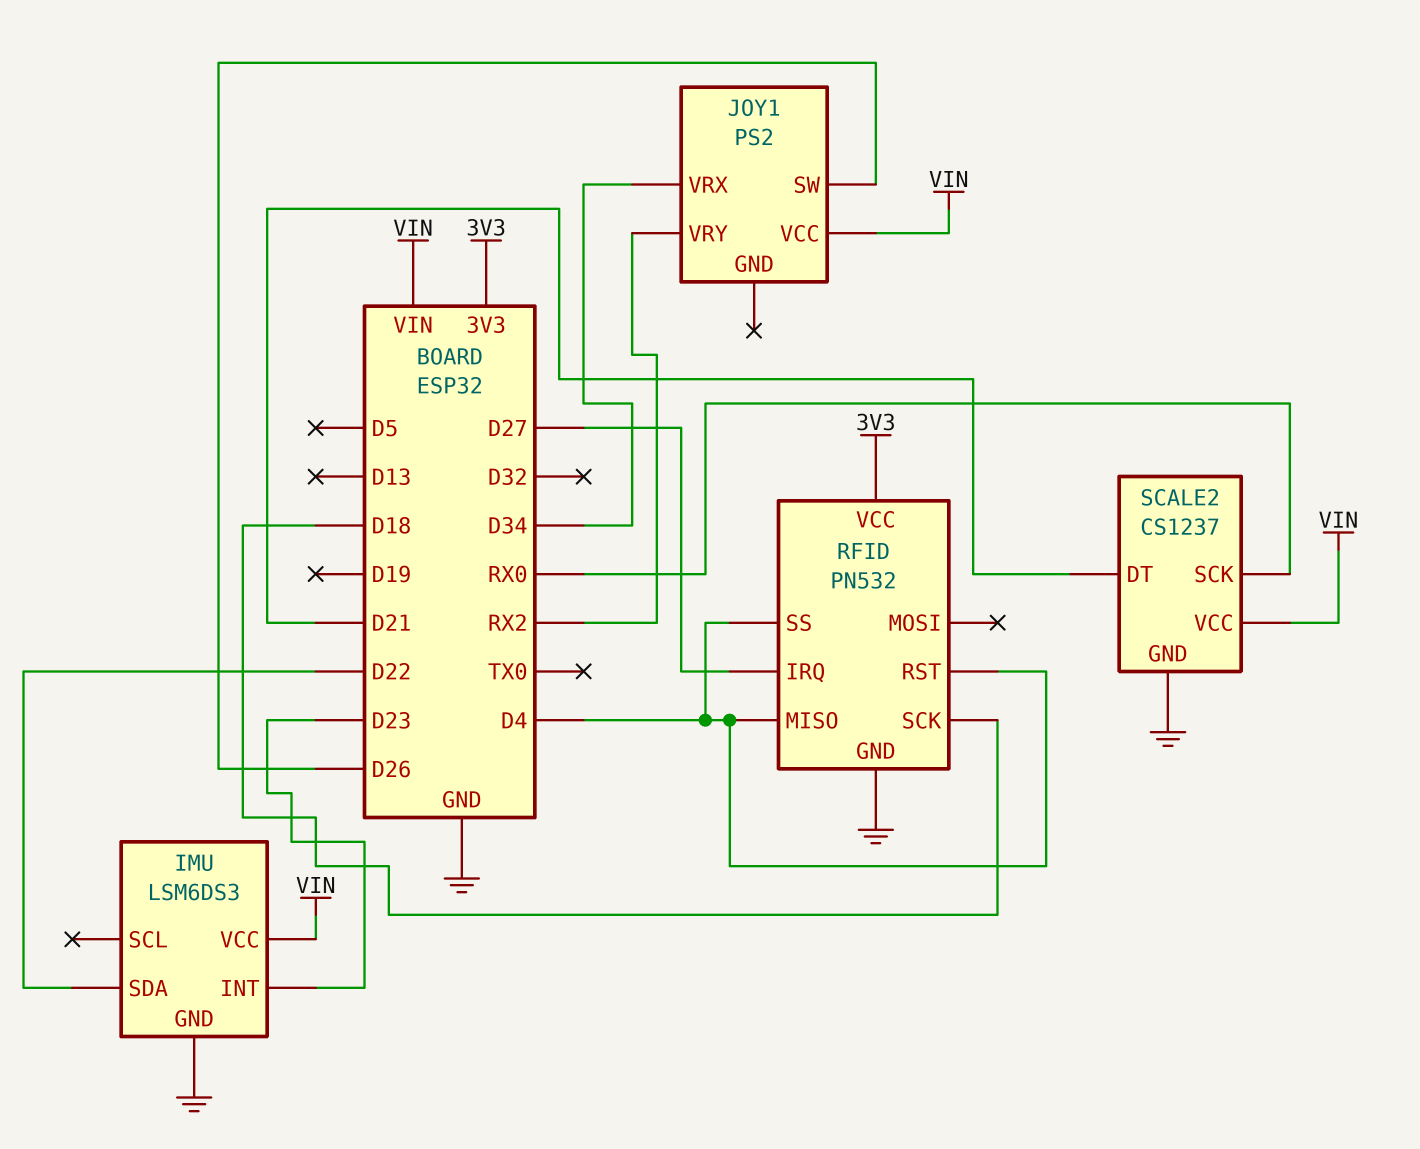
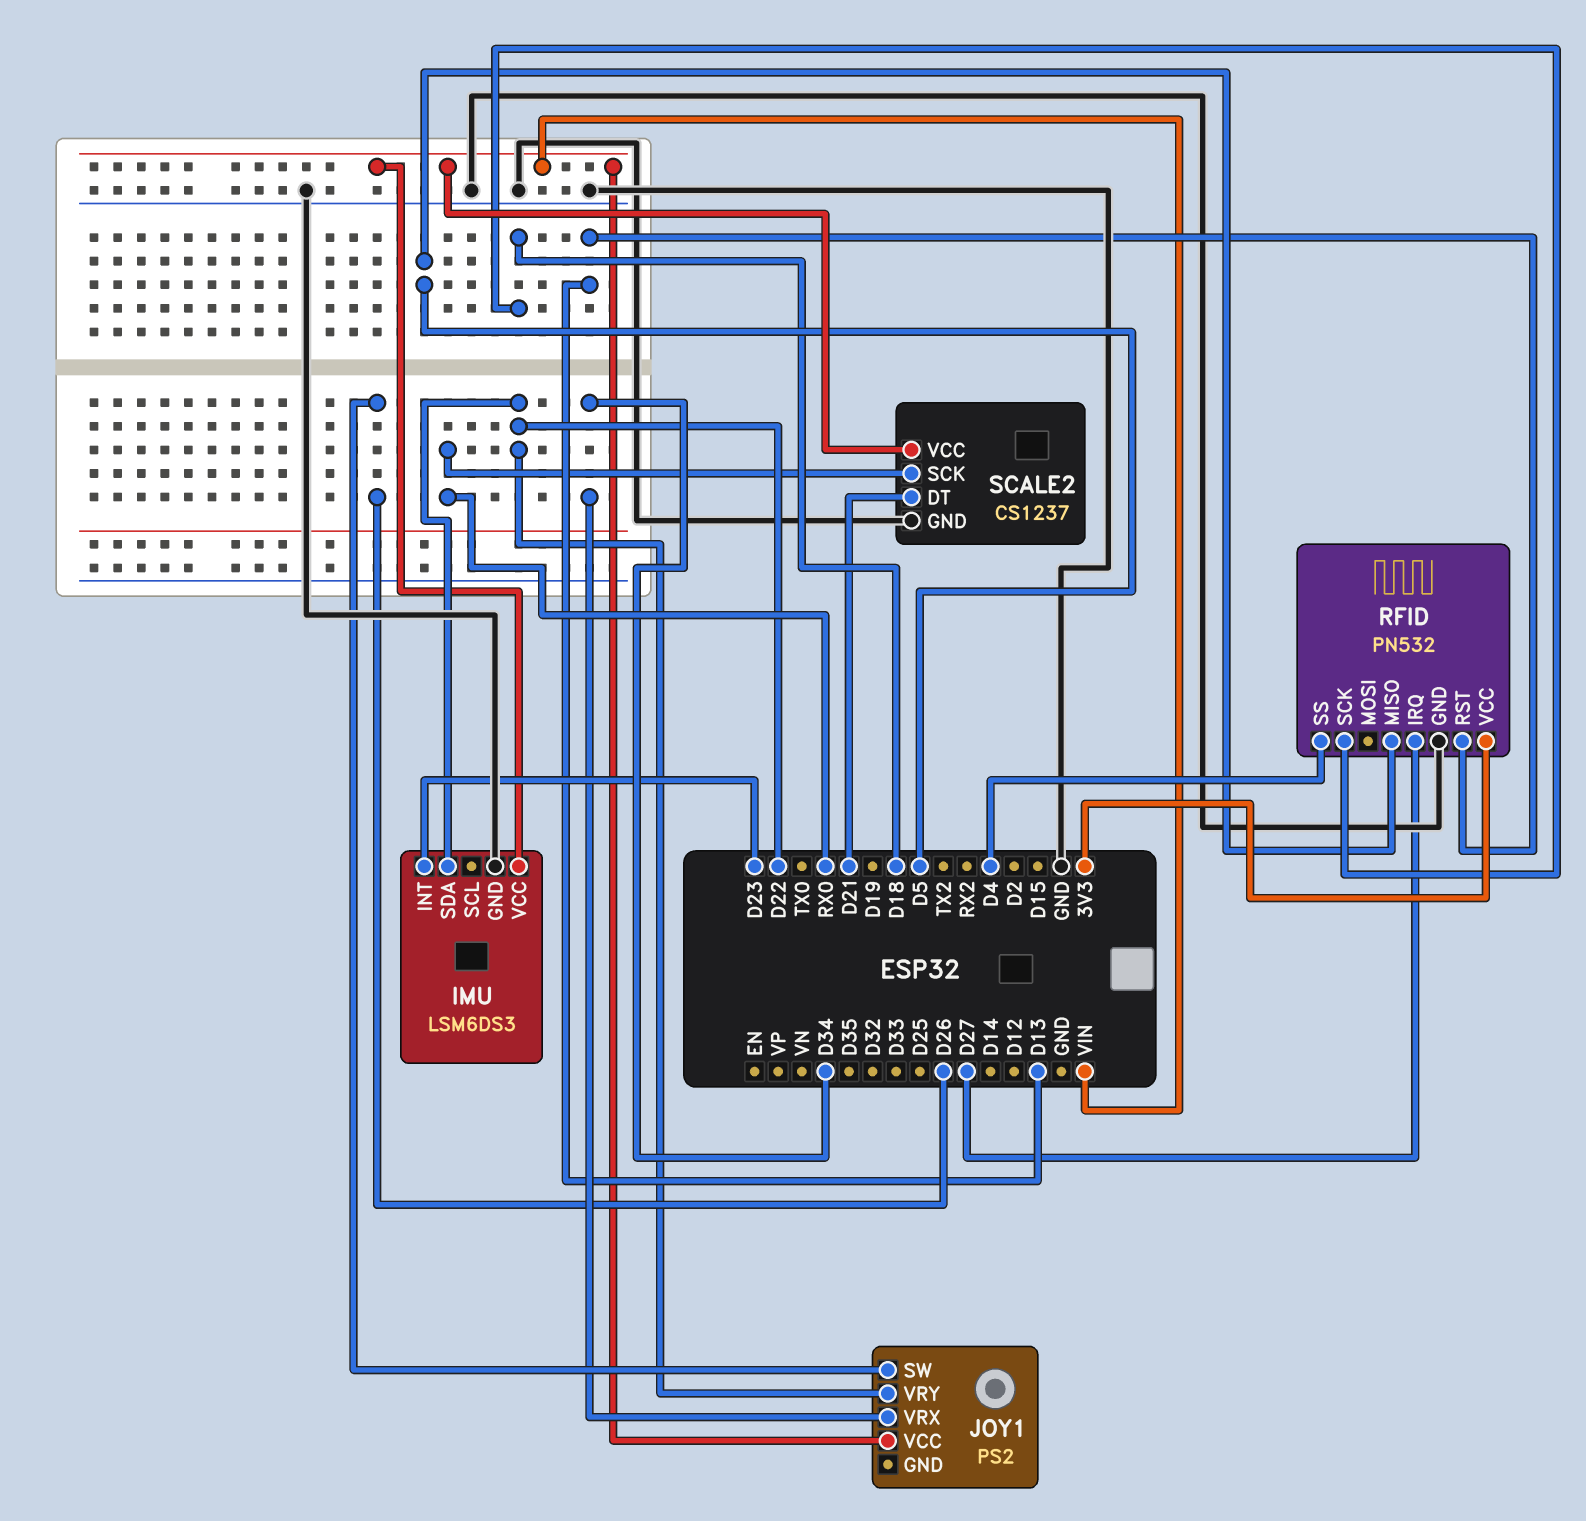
JOY1 pin VRY: RX2 -> D22
RFID pin MISO: D4 -> D5
RFID pin RST: D4 -> D13

